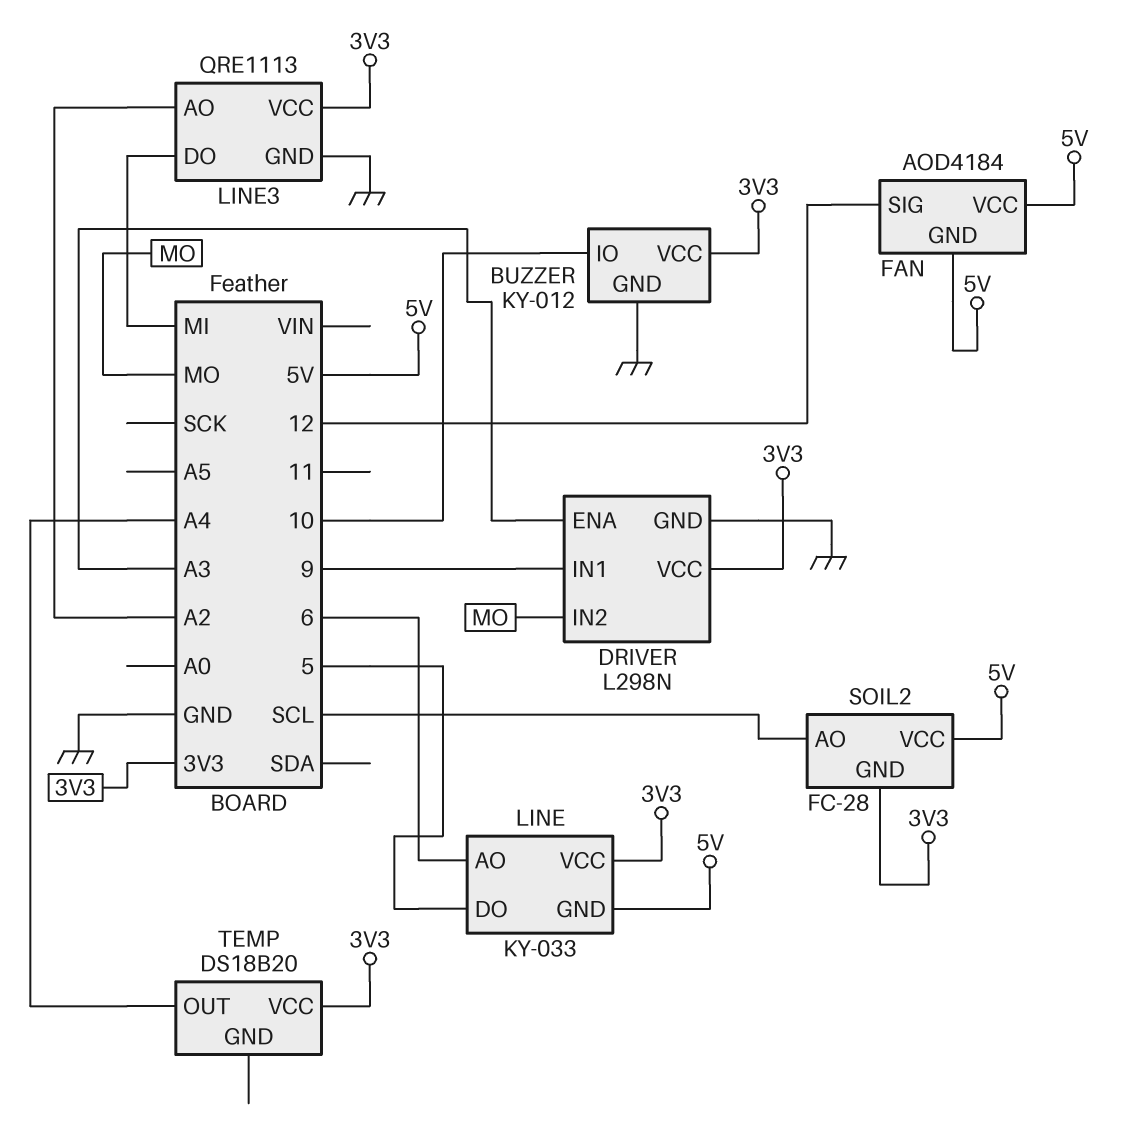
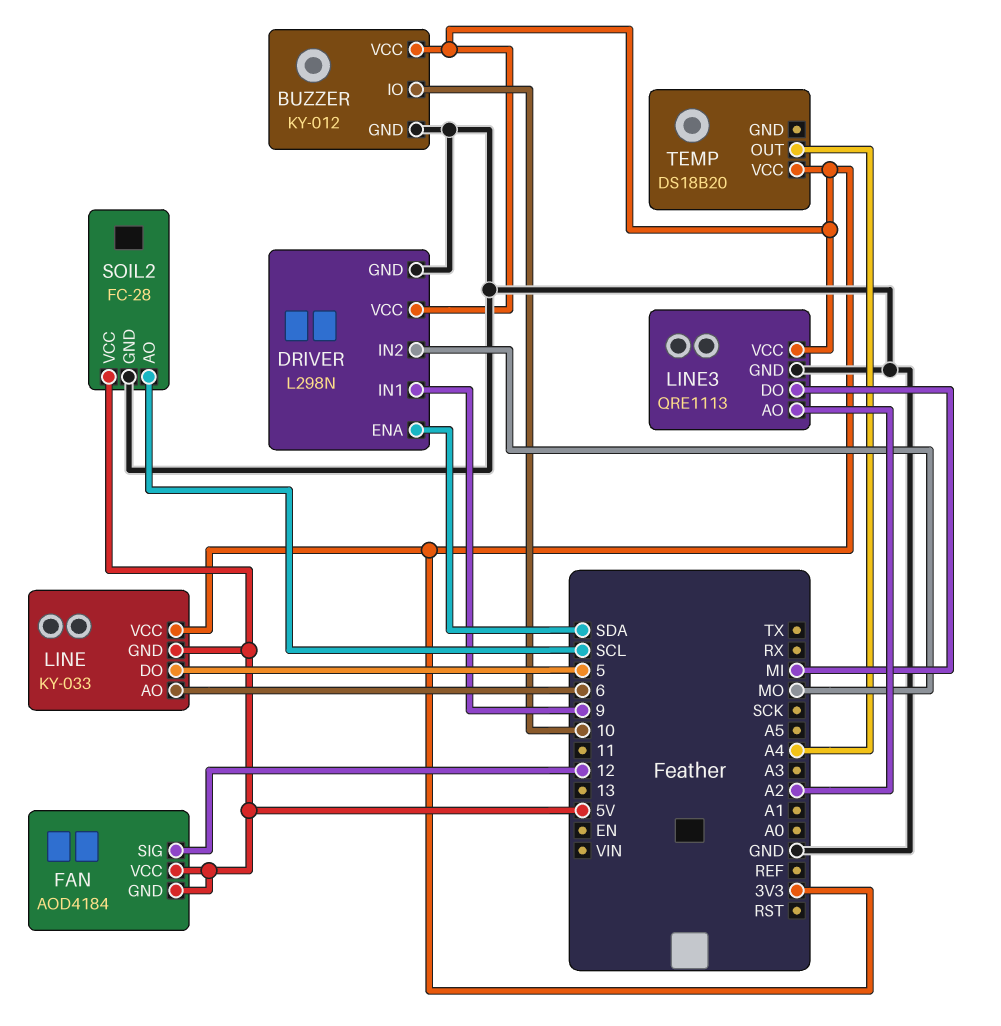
DRIVER pin ENA: A3 -> SDA
SOIL2 pin GND: 3V3 -> GND

